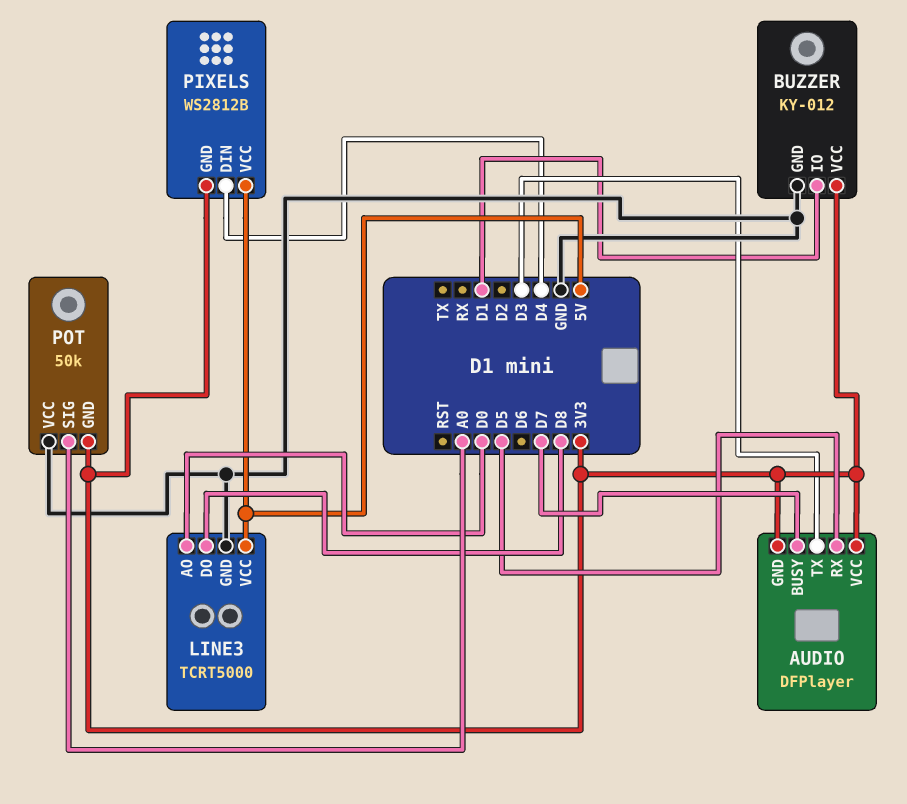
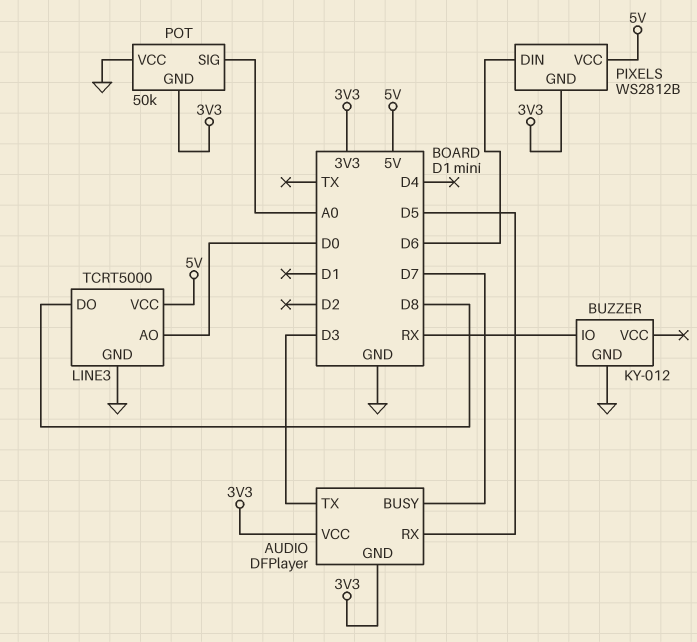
BUZZER pin IO: D1 -> RX
BUZZER pin VCC: 3V3 -> none
PIXELS pin DIN: D4 -> D6

